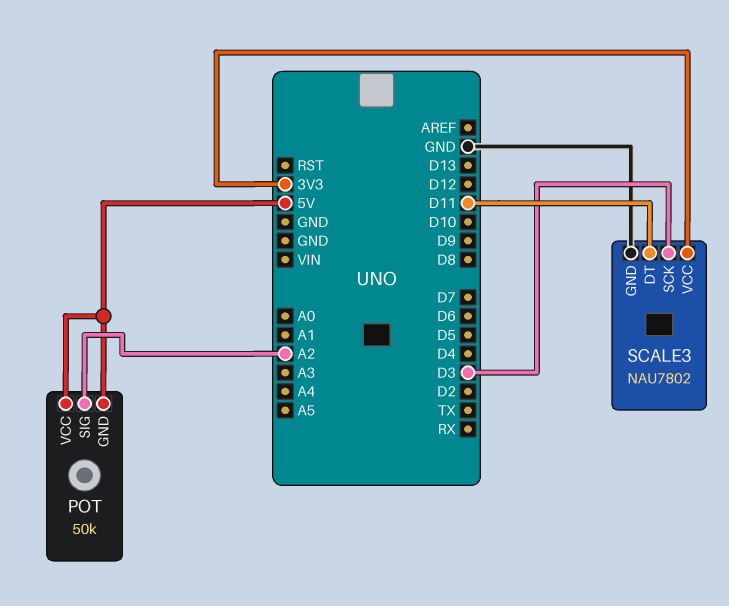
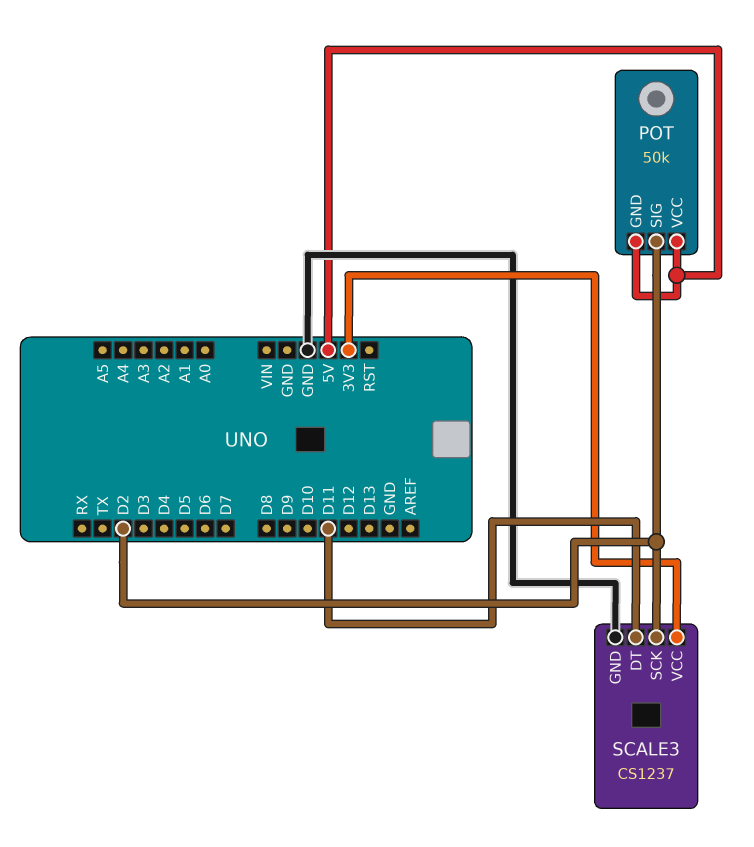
POT pin SIG: A2 -> D2
SCALE3: NAU7802 -> CS1237
SCALE3 pin SCK: D3 -> D2

